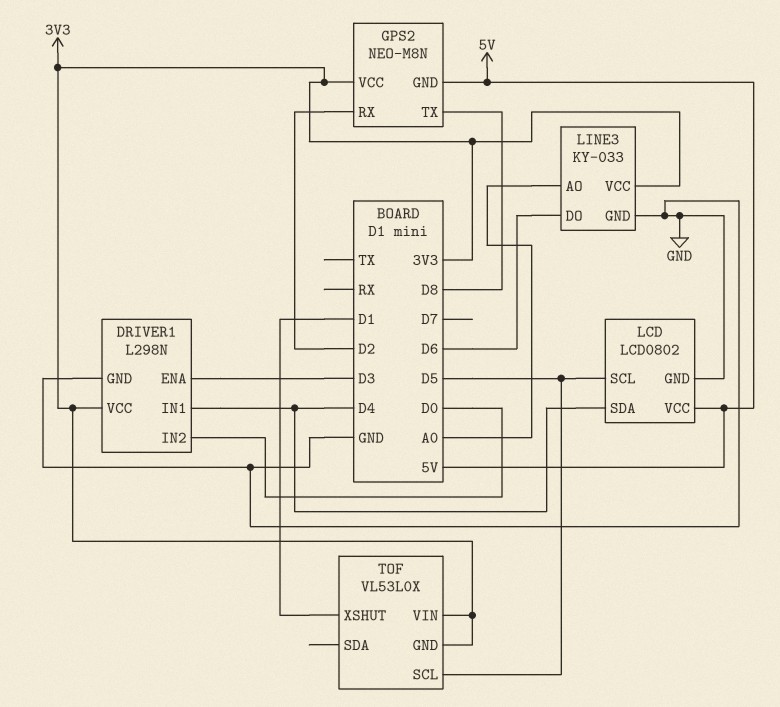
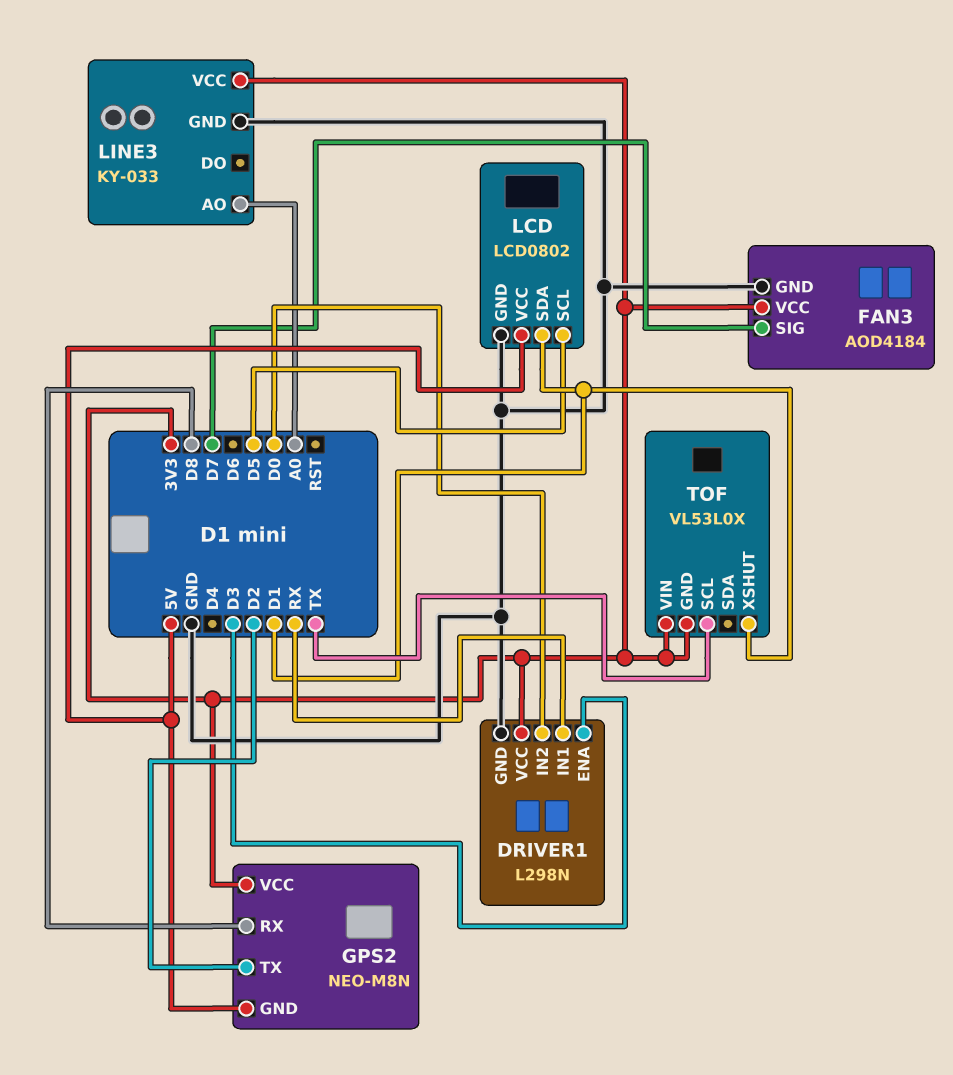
DRIVER1 pin IN1: D4 -> RX
FAN3: none -> AOD4184
FAN3 pin GND: none -> GND
FAN3 pin SIG: none -> D7
FAN3 pin VCC: none -> 3V3
GPS2 pin RX: D2 -> D8
GPS2 pin TX: D8 -> D2
LCD pin SDA: D4 -> D1
LINE3 pin DO: D6 -> none
TOF pin SCL: D5 -> TX

